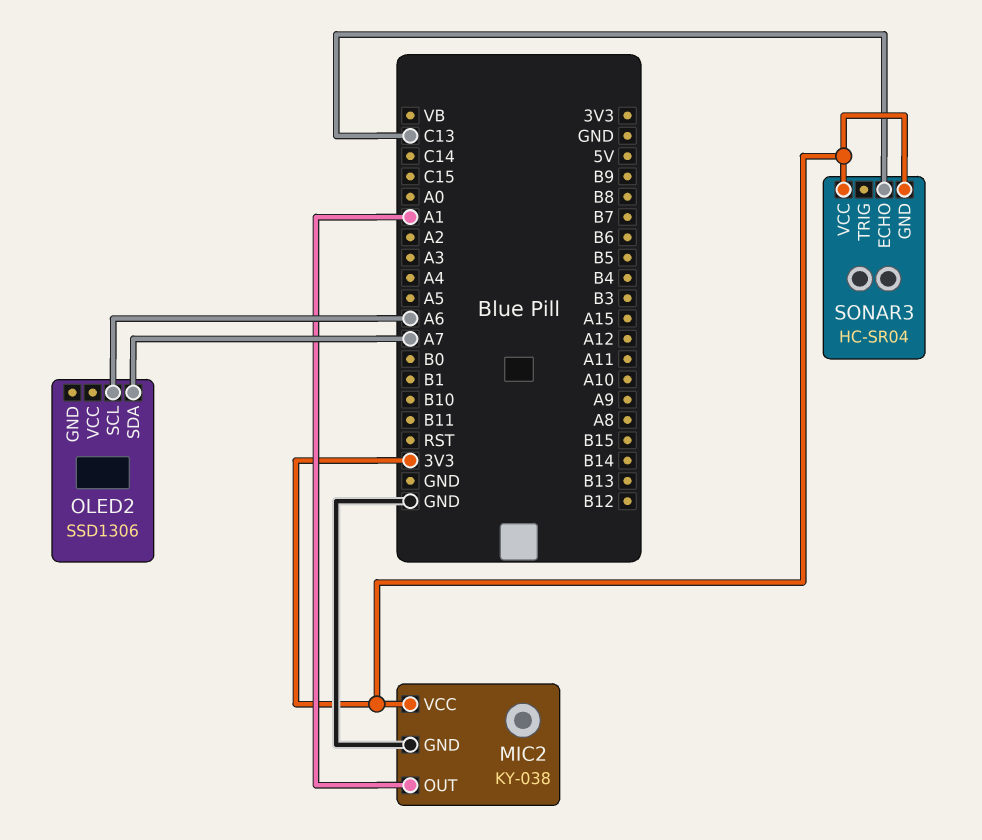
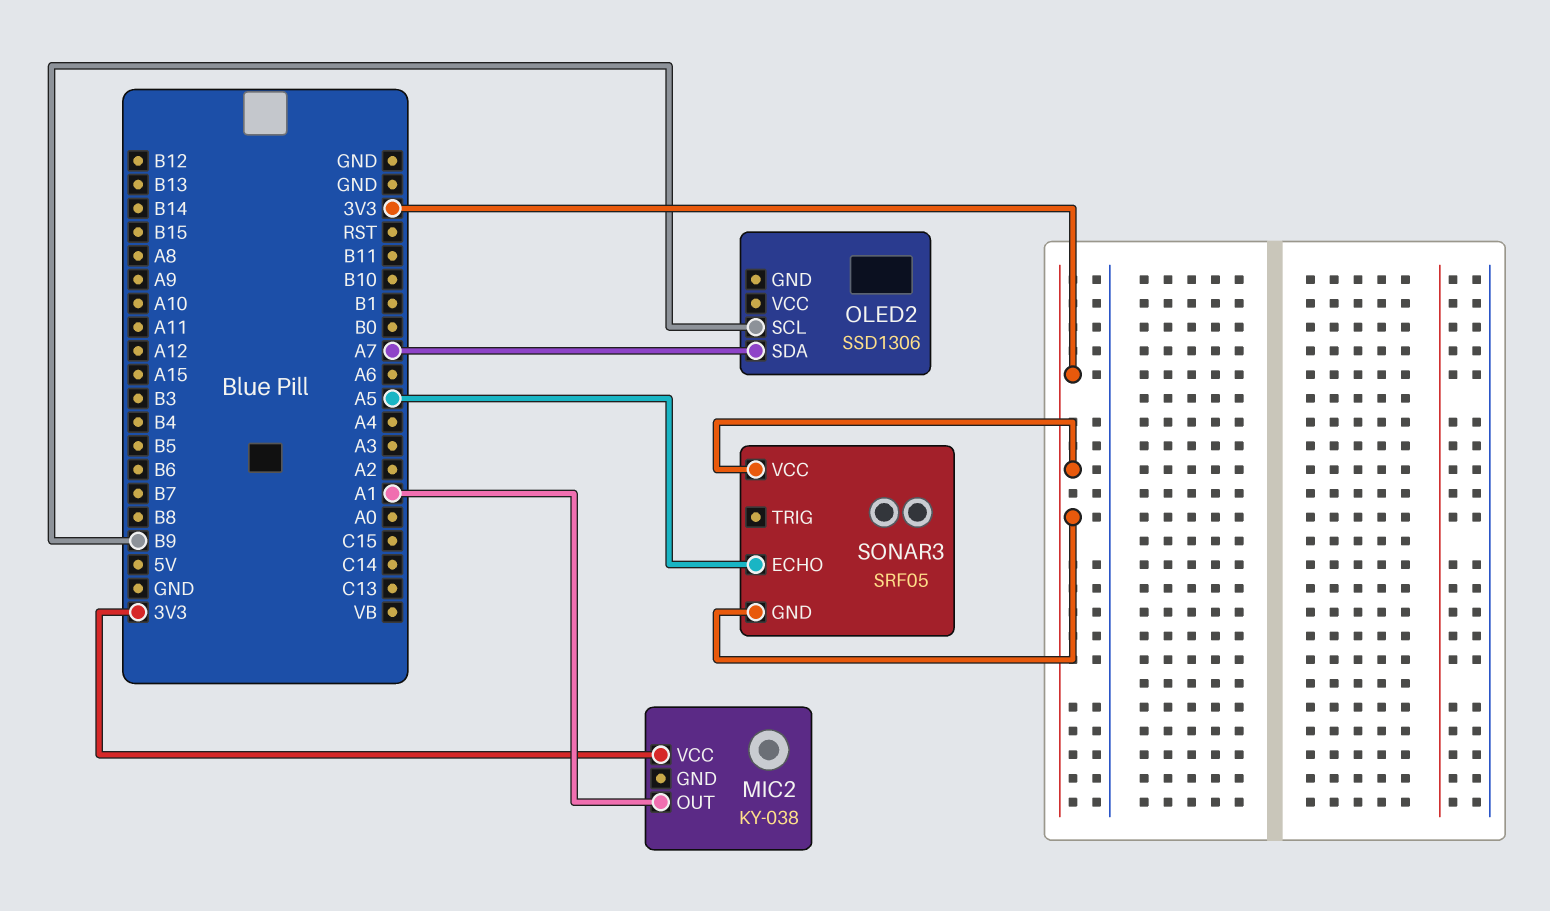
MIC2 pin GND: GND -> none
OLED2 pin SCL: A6 -> B9
SONAR3: HC-SR04 -> SRF05
SONAR3 pin ECHO: C13 -> A5

